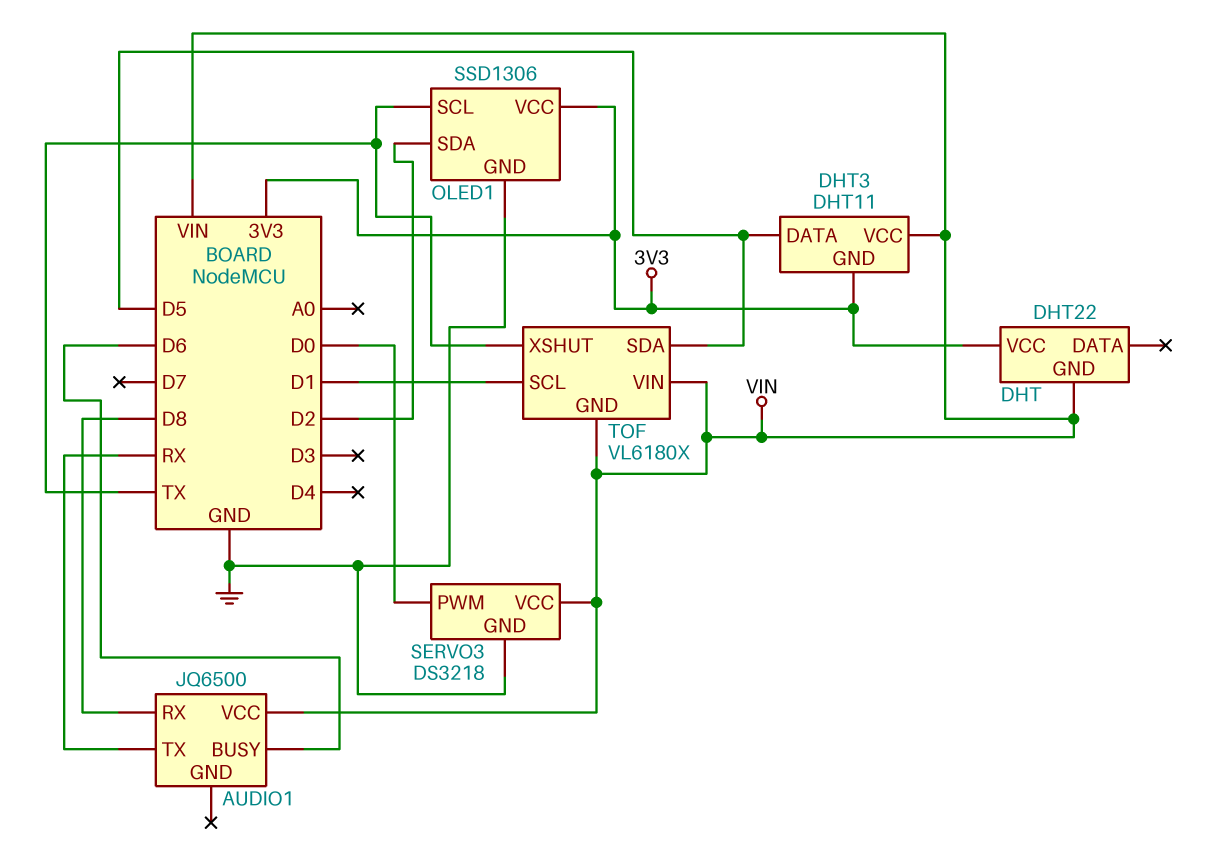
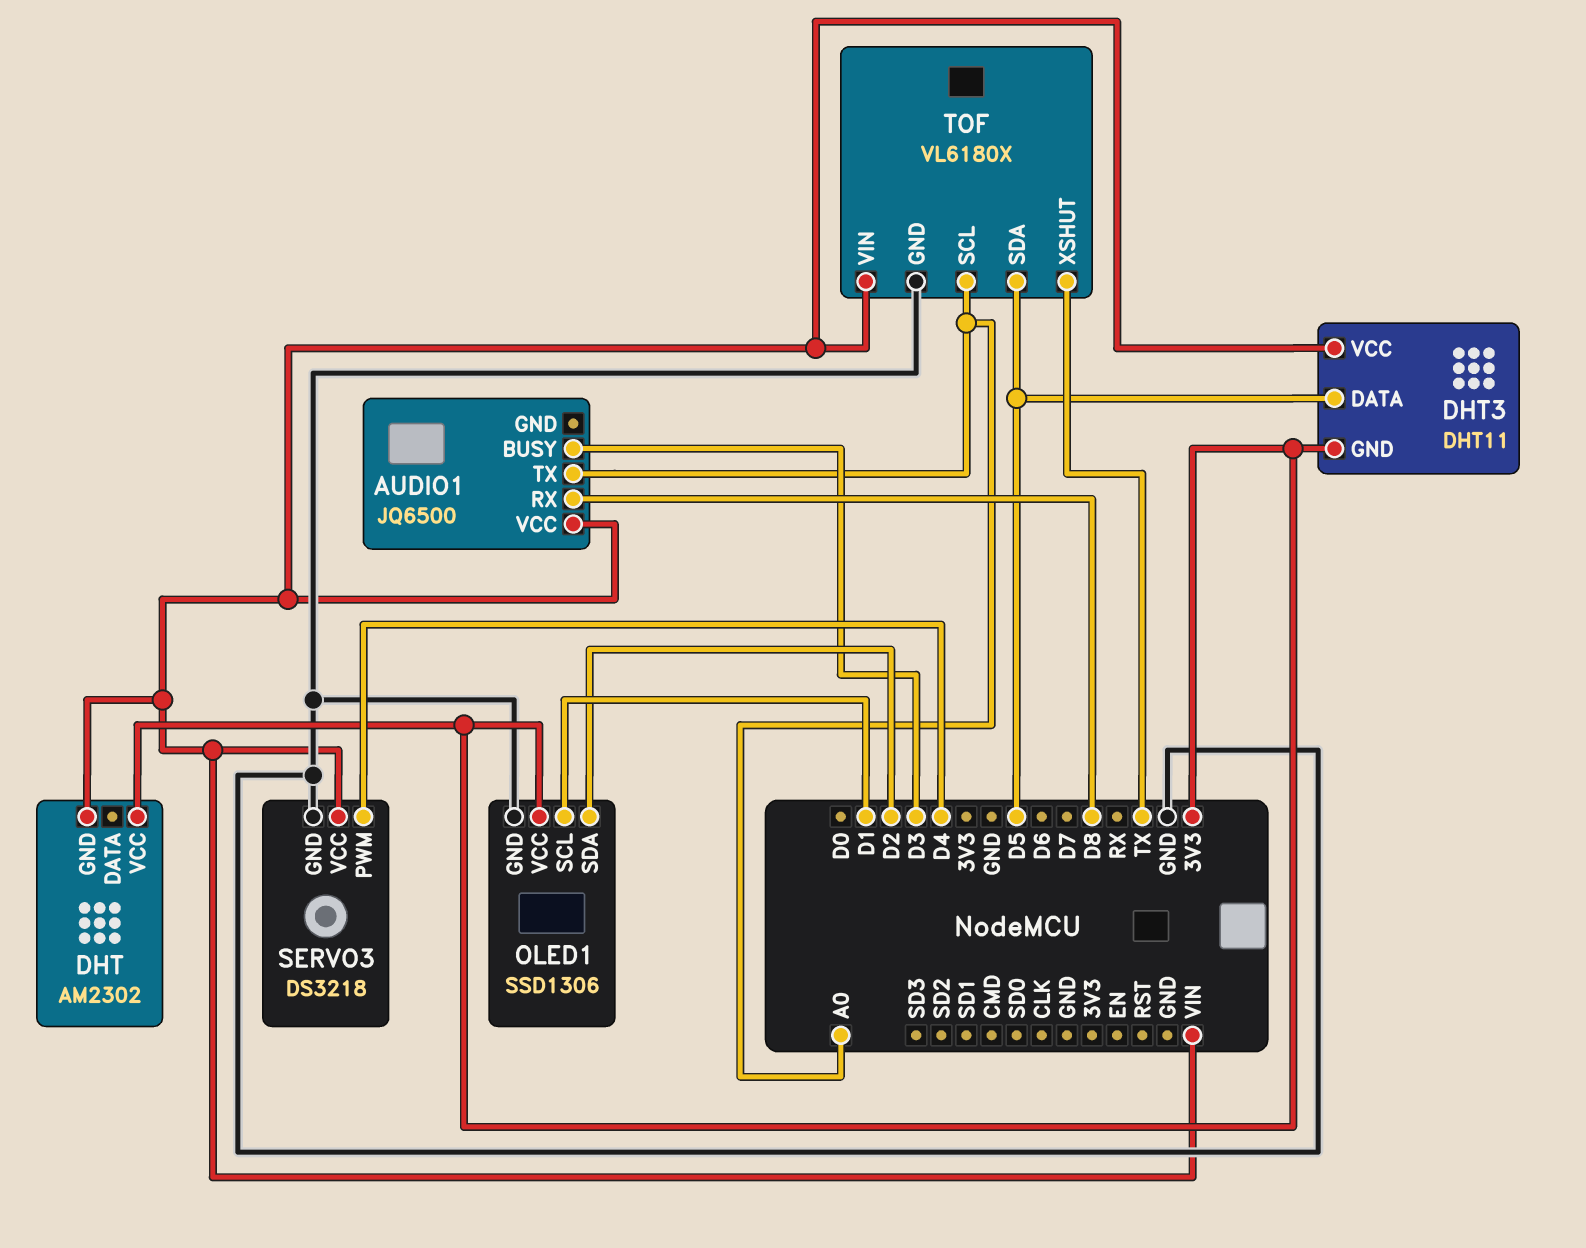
AUDIO1 pin BUSY: D6 -> D3
AUDIO1 pin TX: RX -> A0
DHT: DHT22 -> AM2302
OLED1 pin SCL: TX -> D1
SERVO3 pin PWM: D0 -> D4
TOF pin GND: VIN -> GND
TOF pin SCL: D1 -> A0

